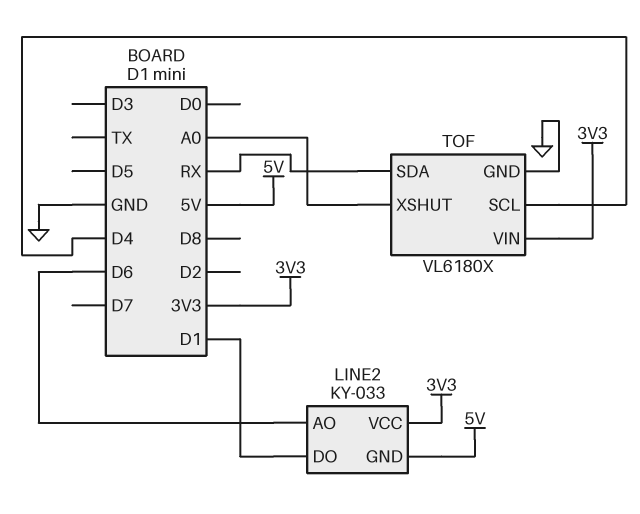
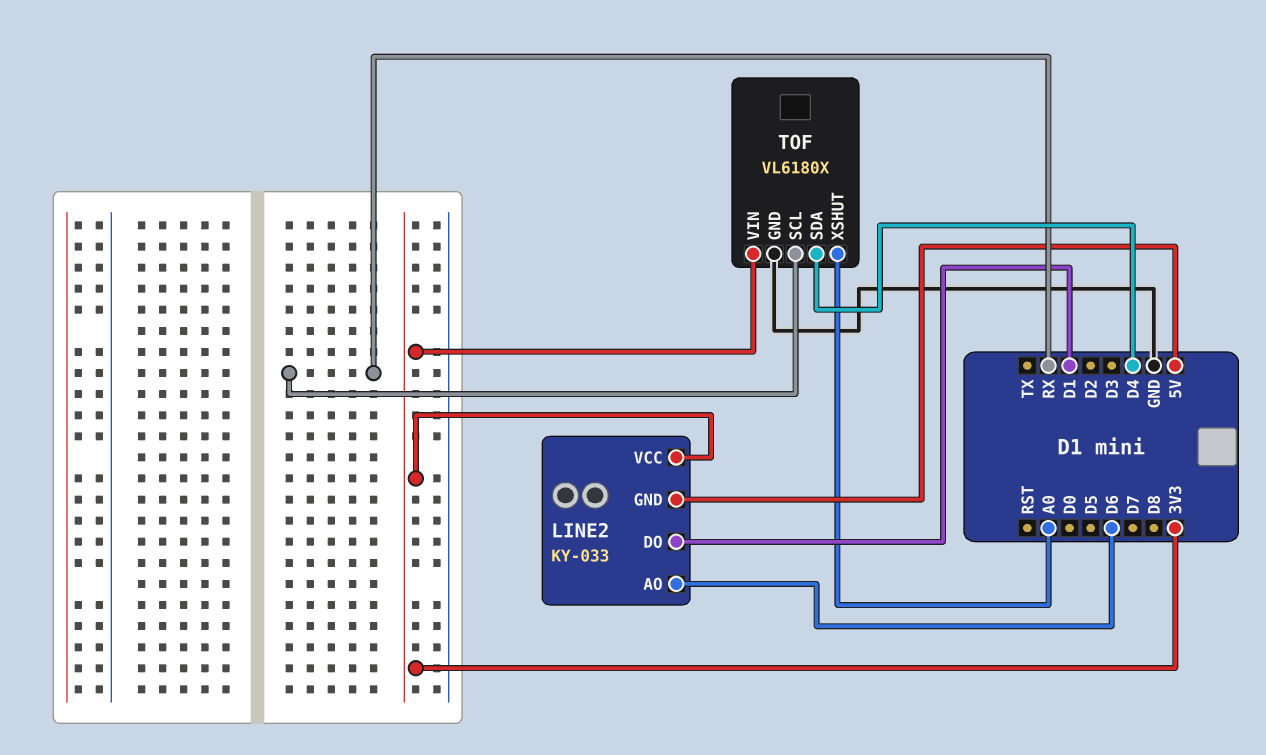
TOF pin SCL: D4 -> RX
TOF pin SDA: RX -> D4

